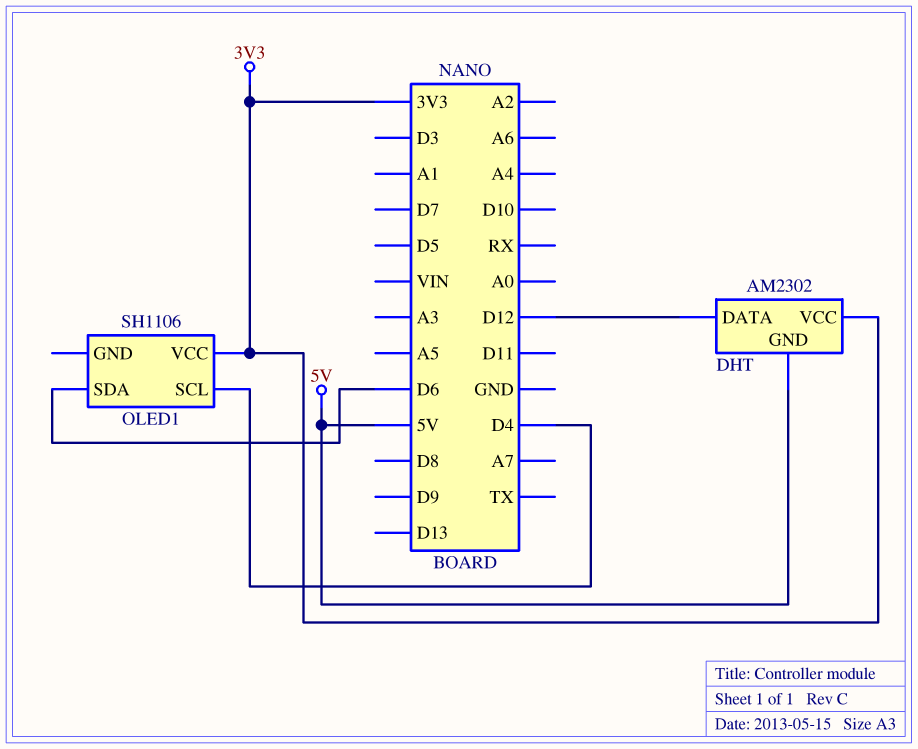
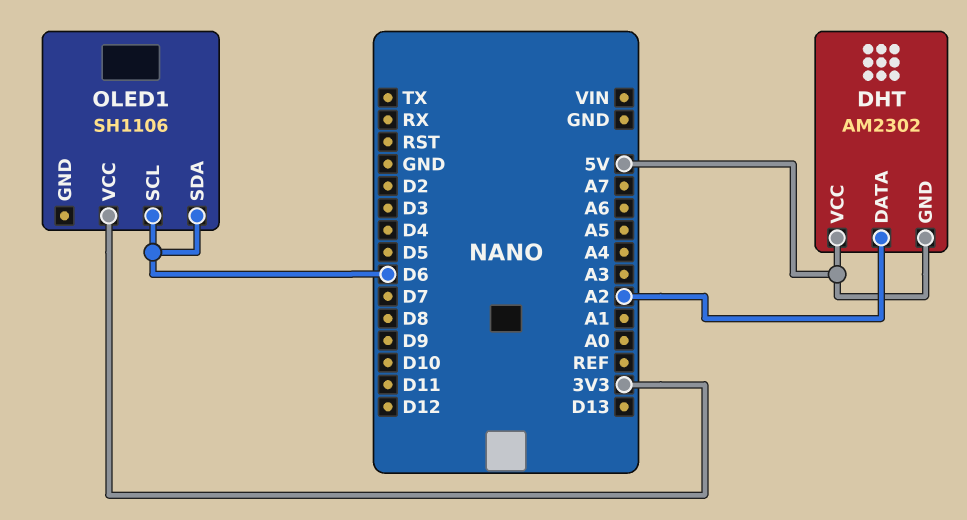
DHT pin DATA: D12 -> A2
DHT pin VCC: 3V3 -> 5V
OLED1 pin SCL: D4 -> D6

